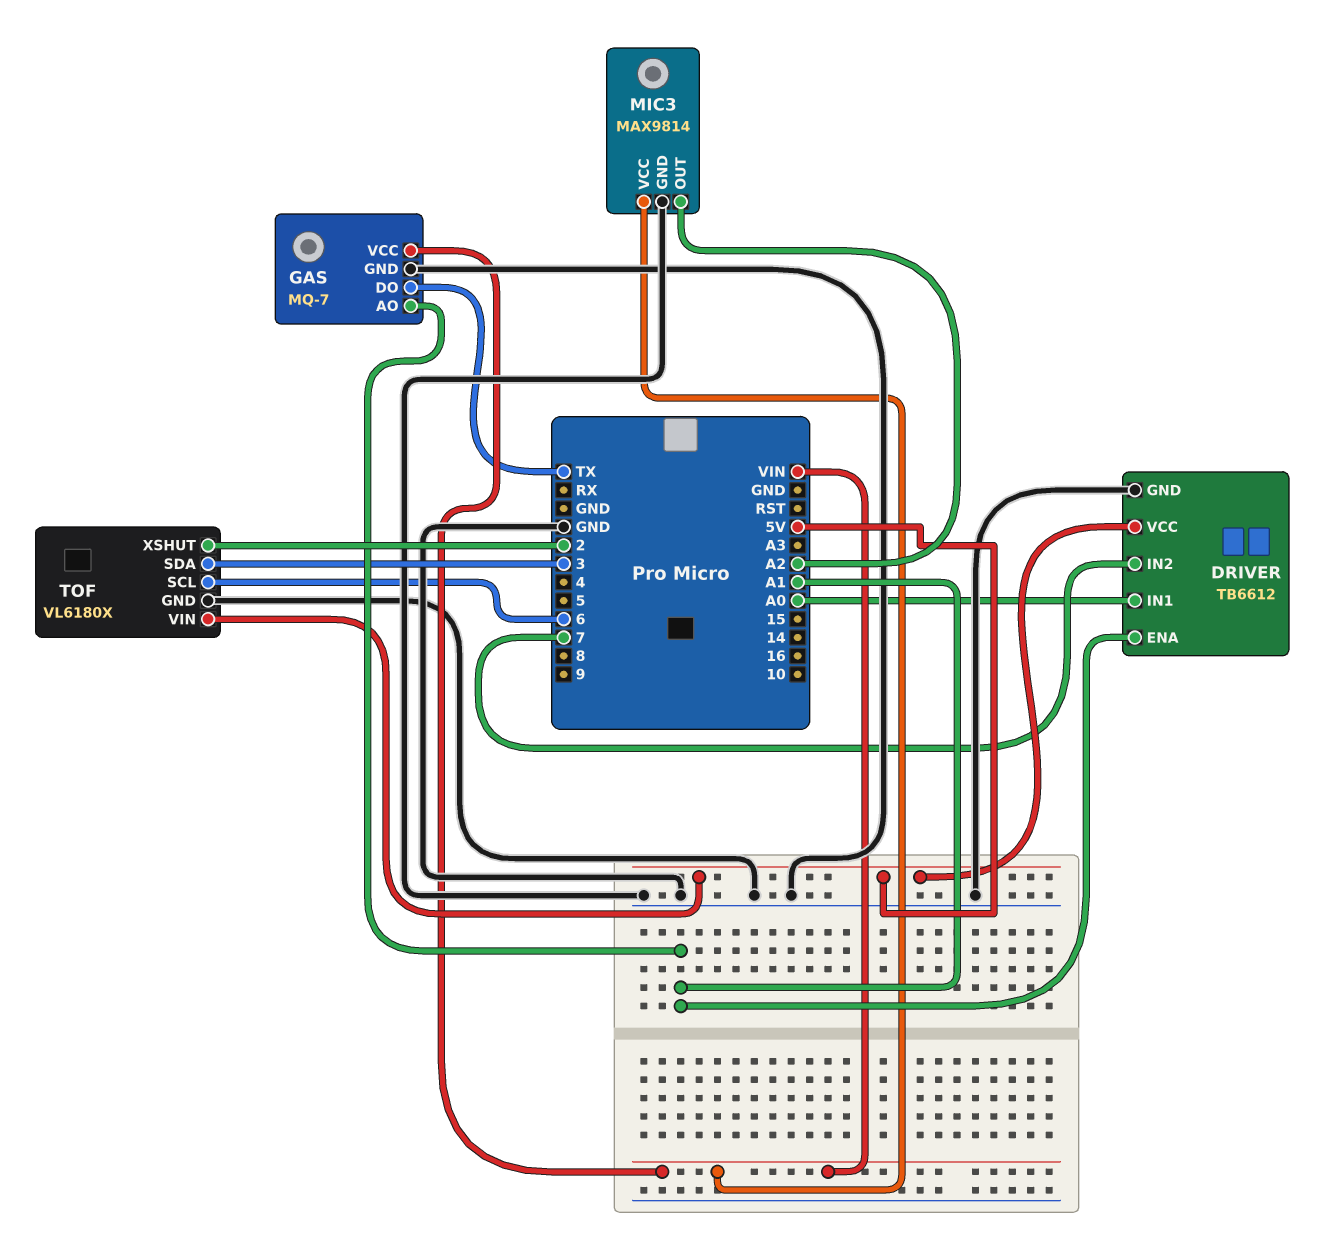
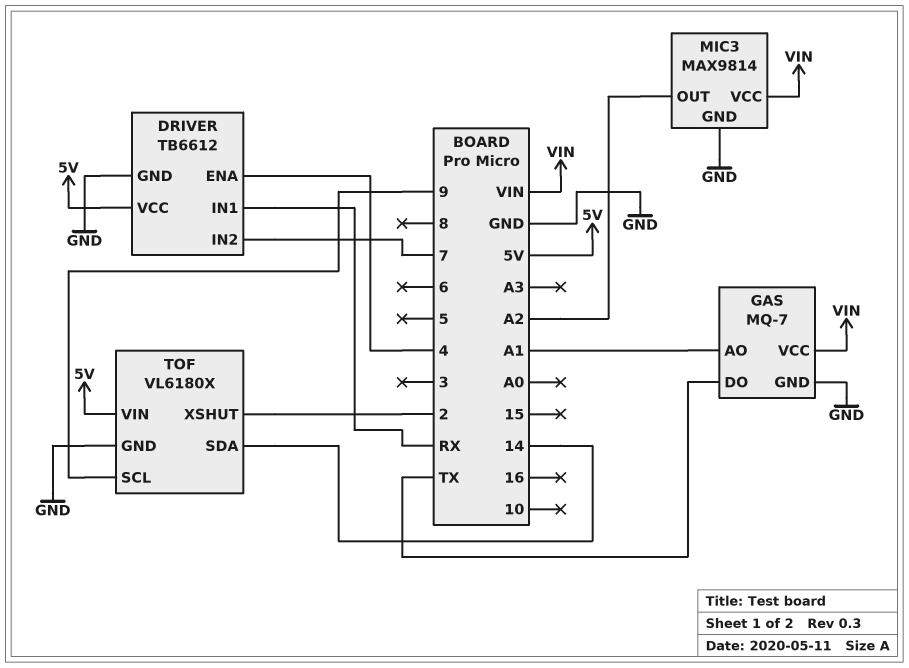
DRIVER pin ENA: A1 -> 4
DRIVER pin IN1: A0 -> RX
TOF pin SCL: 6 -> 9
TOF pin SDA: 3 -> 14

